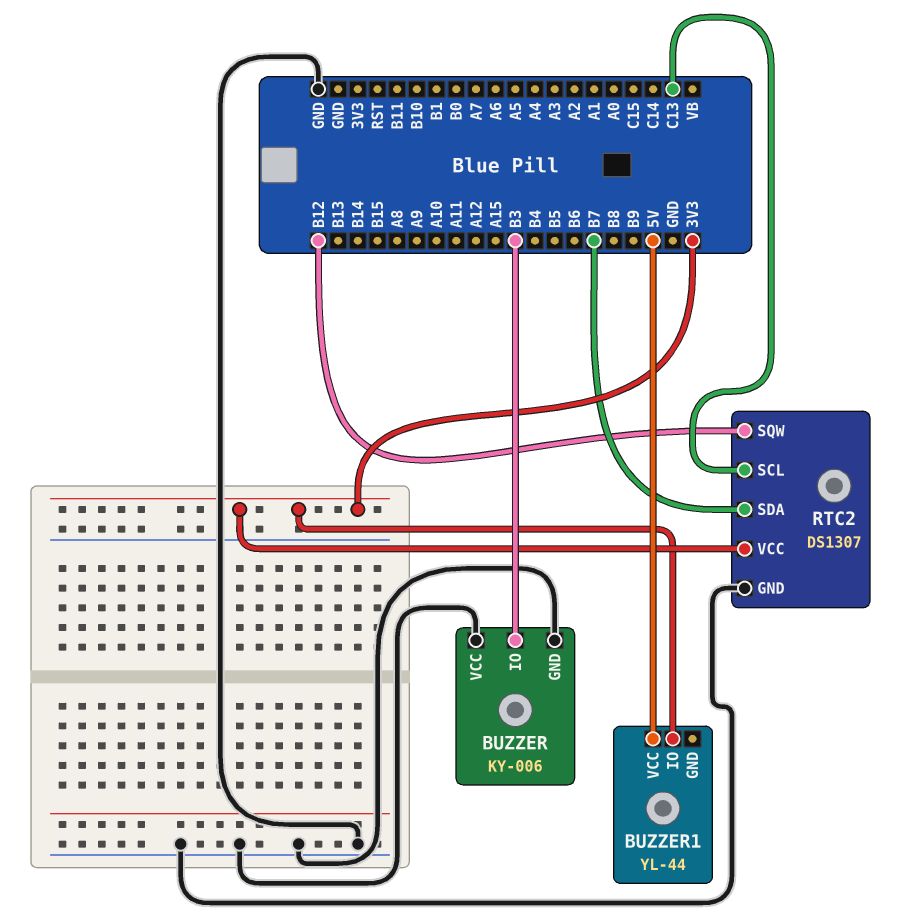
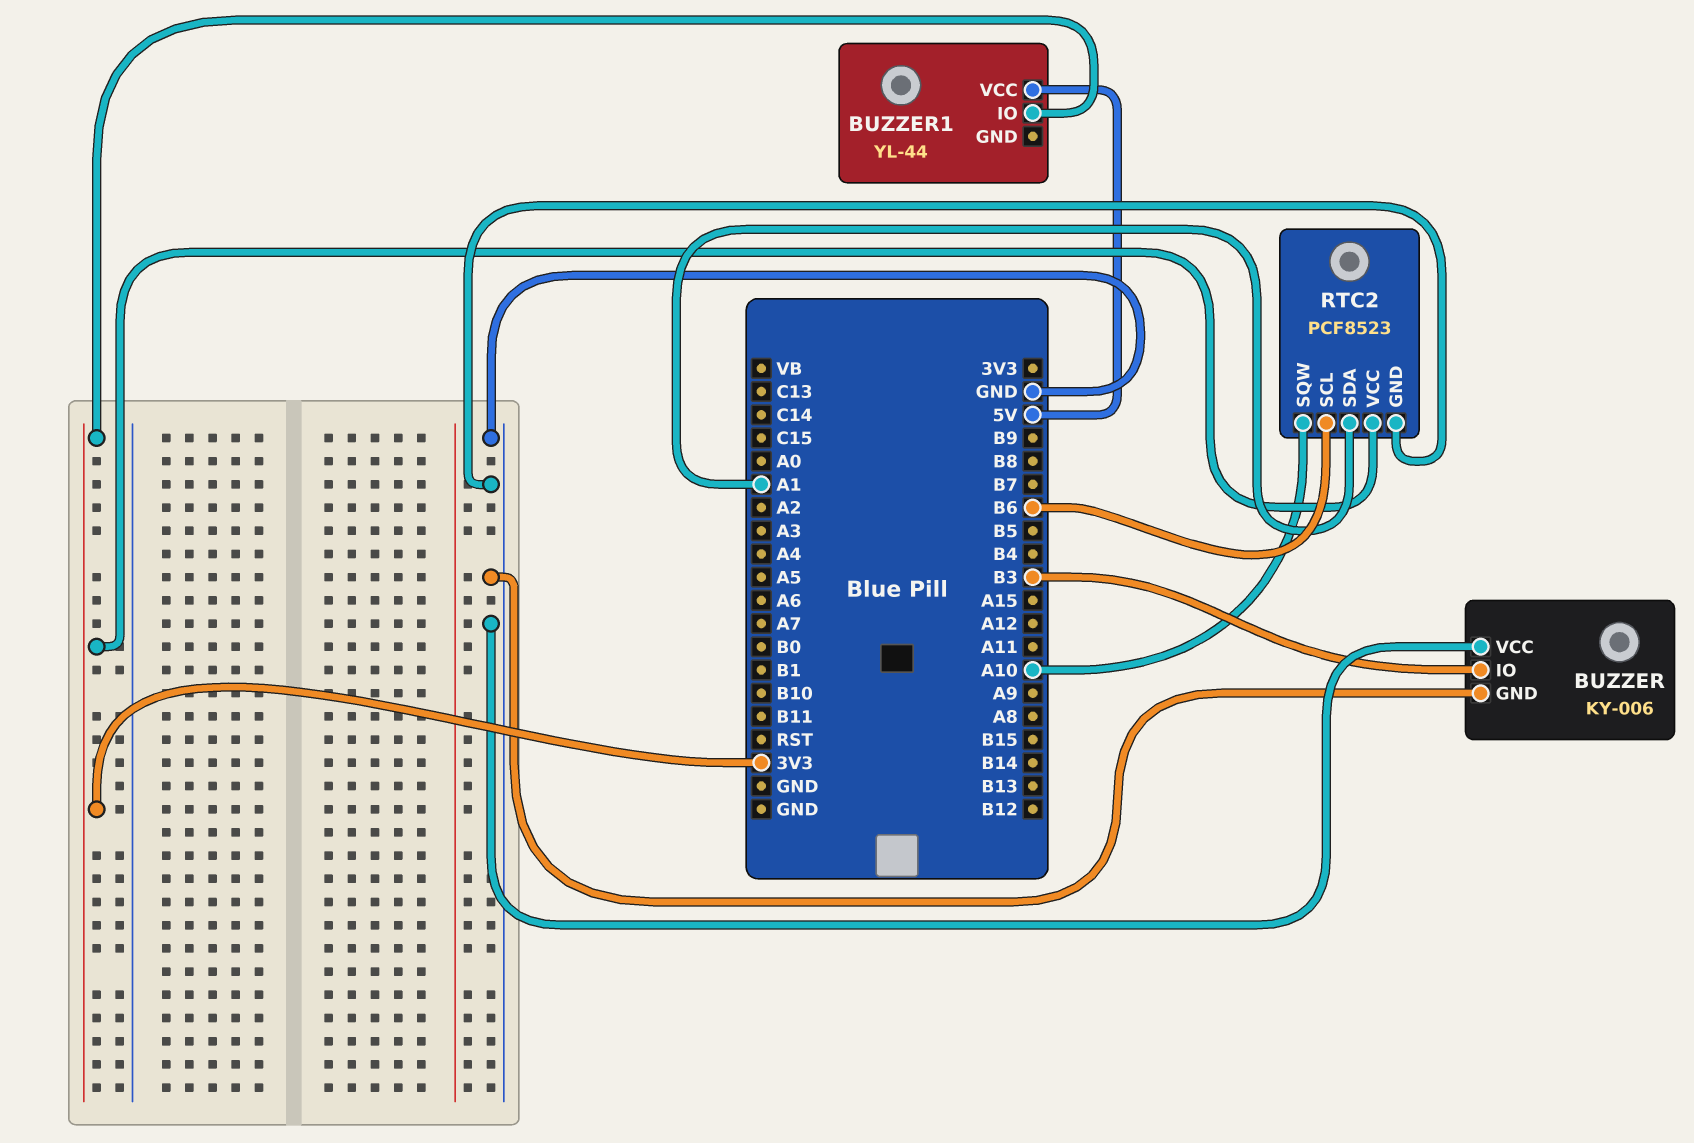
RTC2: DS1307 -> PCF8523
RTC2 pin SCL: C13 -> B6
RTC2 pin SDA: B7 -> A1
RTC2 pin SQW: B12 -> A10

